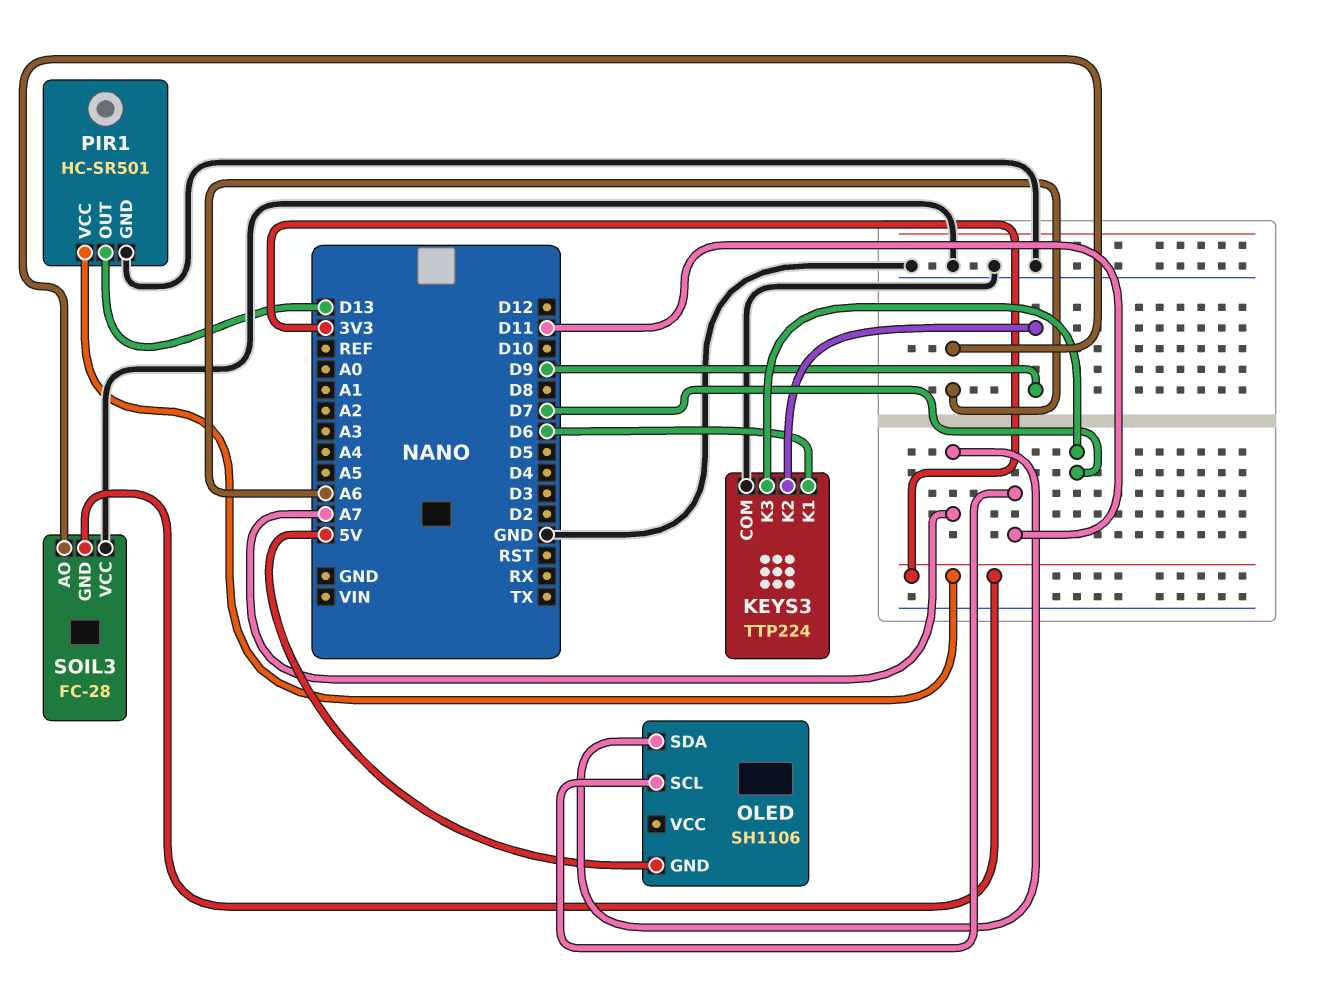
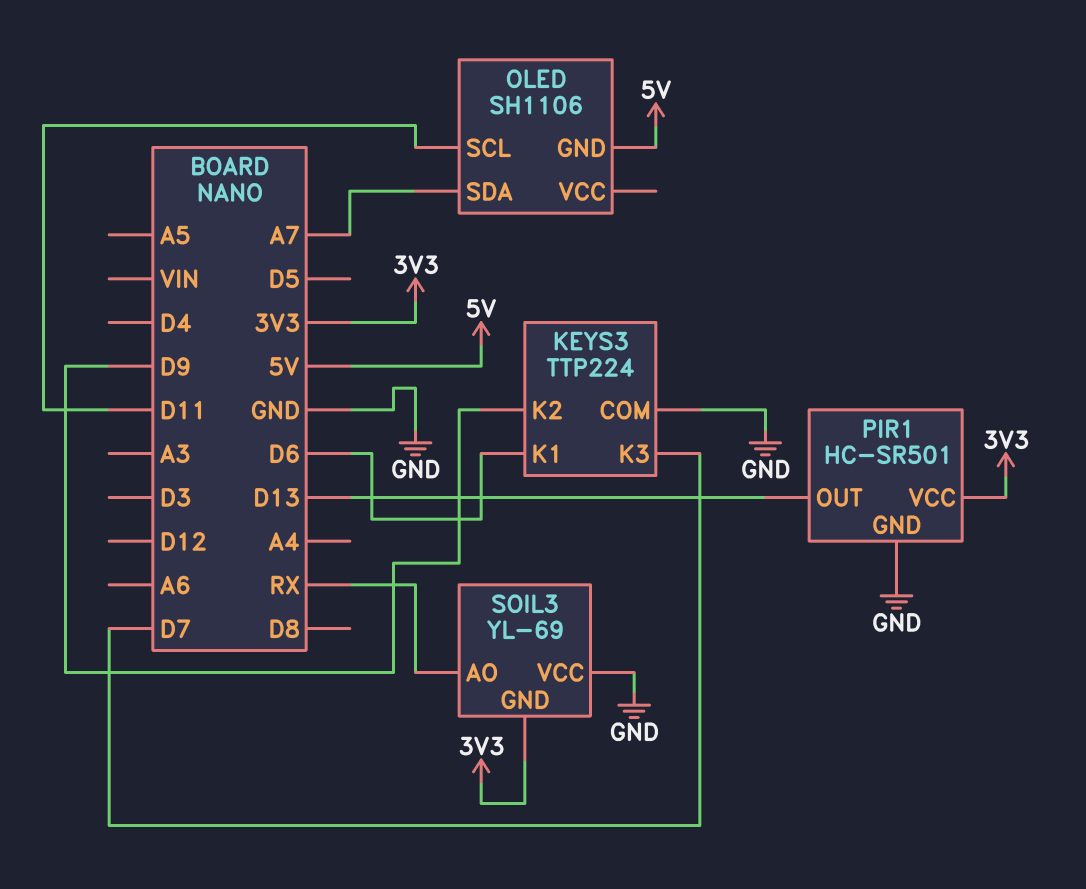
SOIL3: FC-28 -> YL-69
SOIL3 pin AO: A6 -> RX

